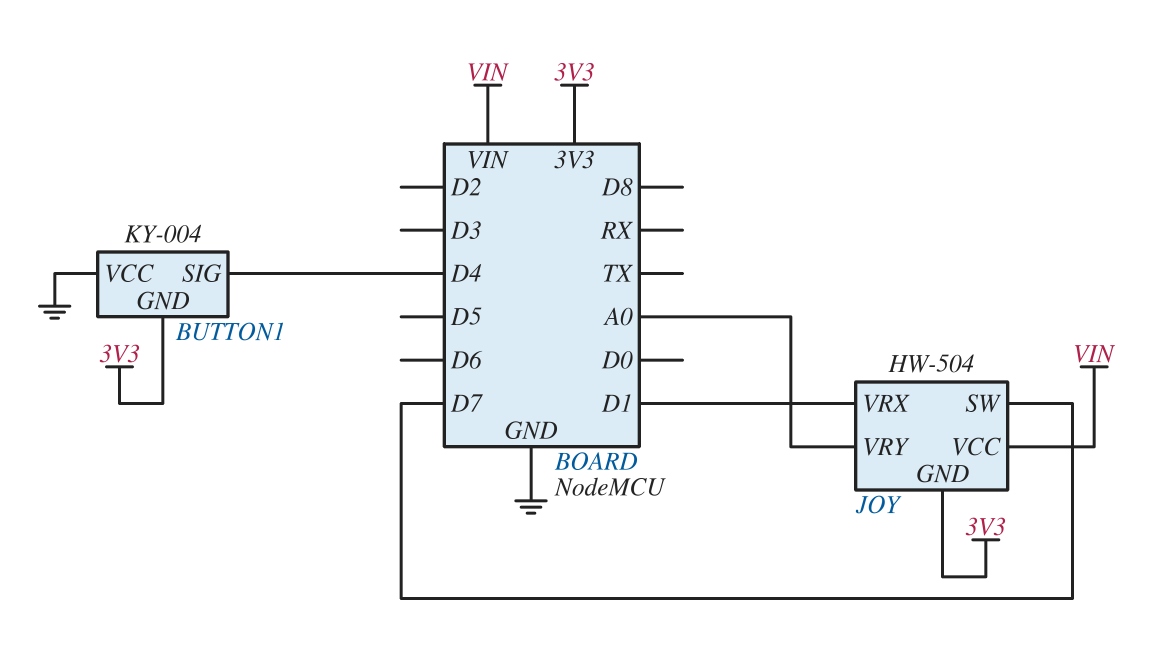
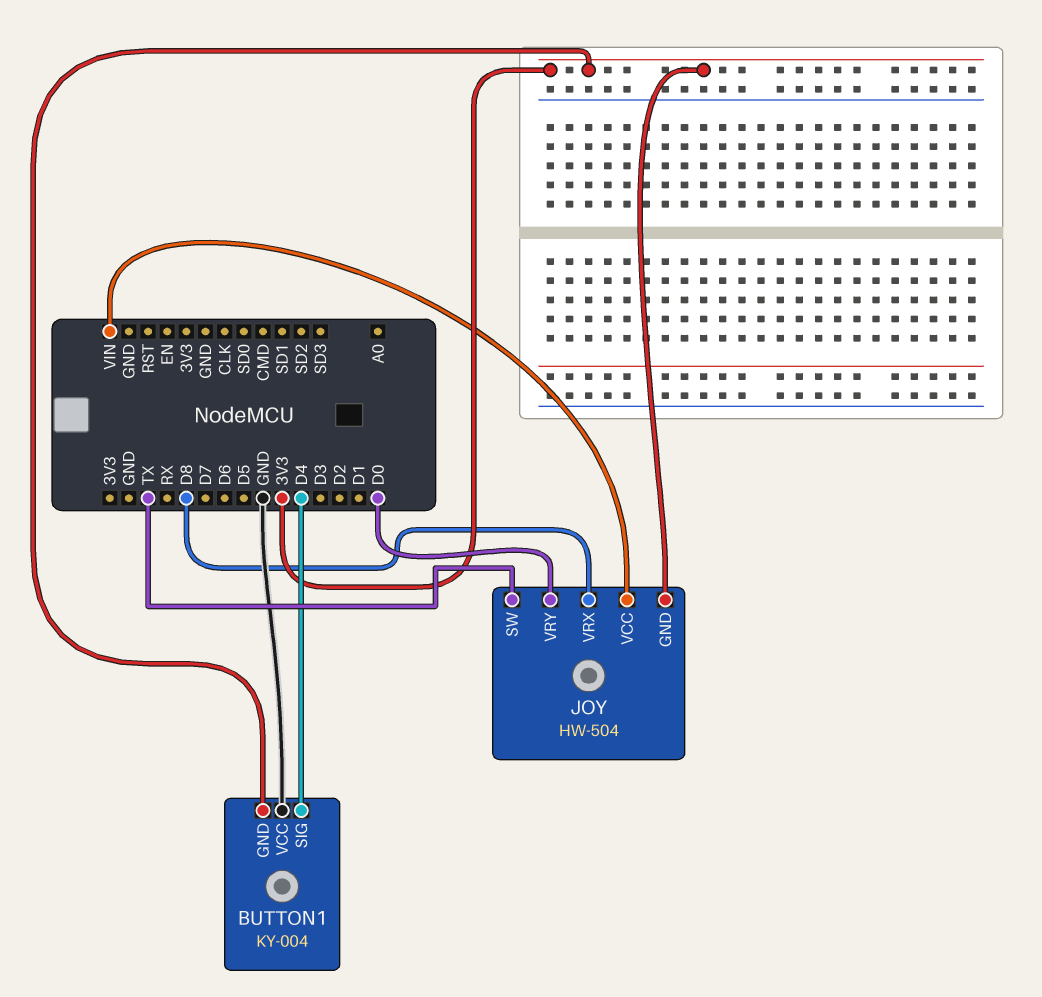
JOY pin SW: D7 -> TX
JOY pin VRX: D1 -> D8
JOY pin VRY: A0 -> D0

